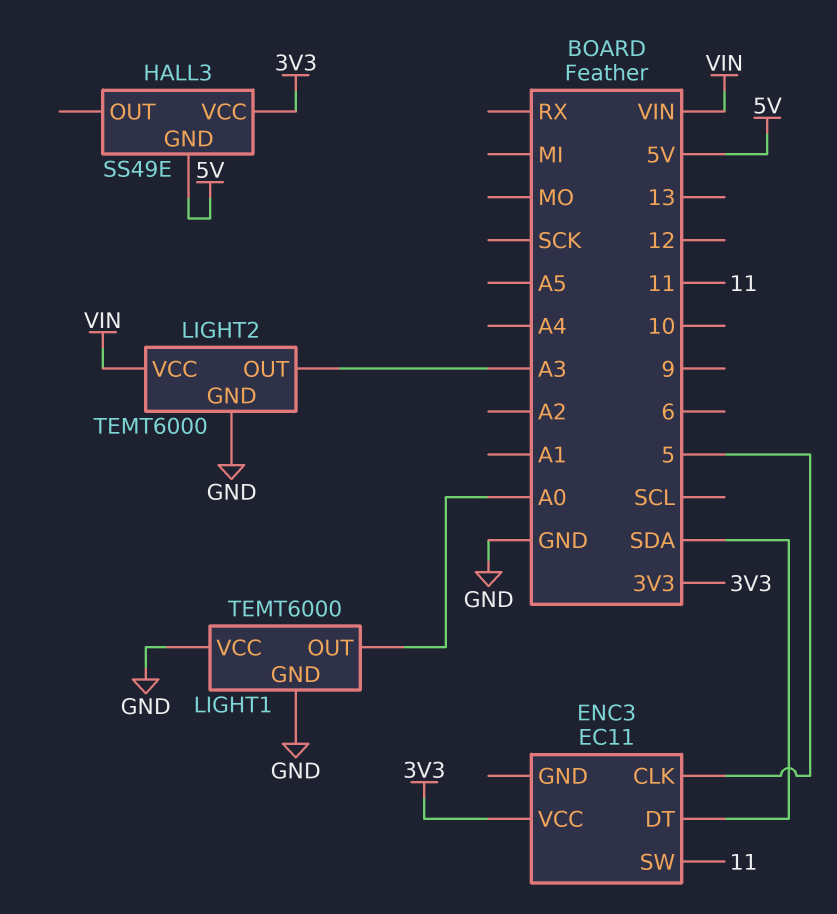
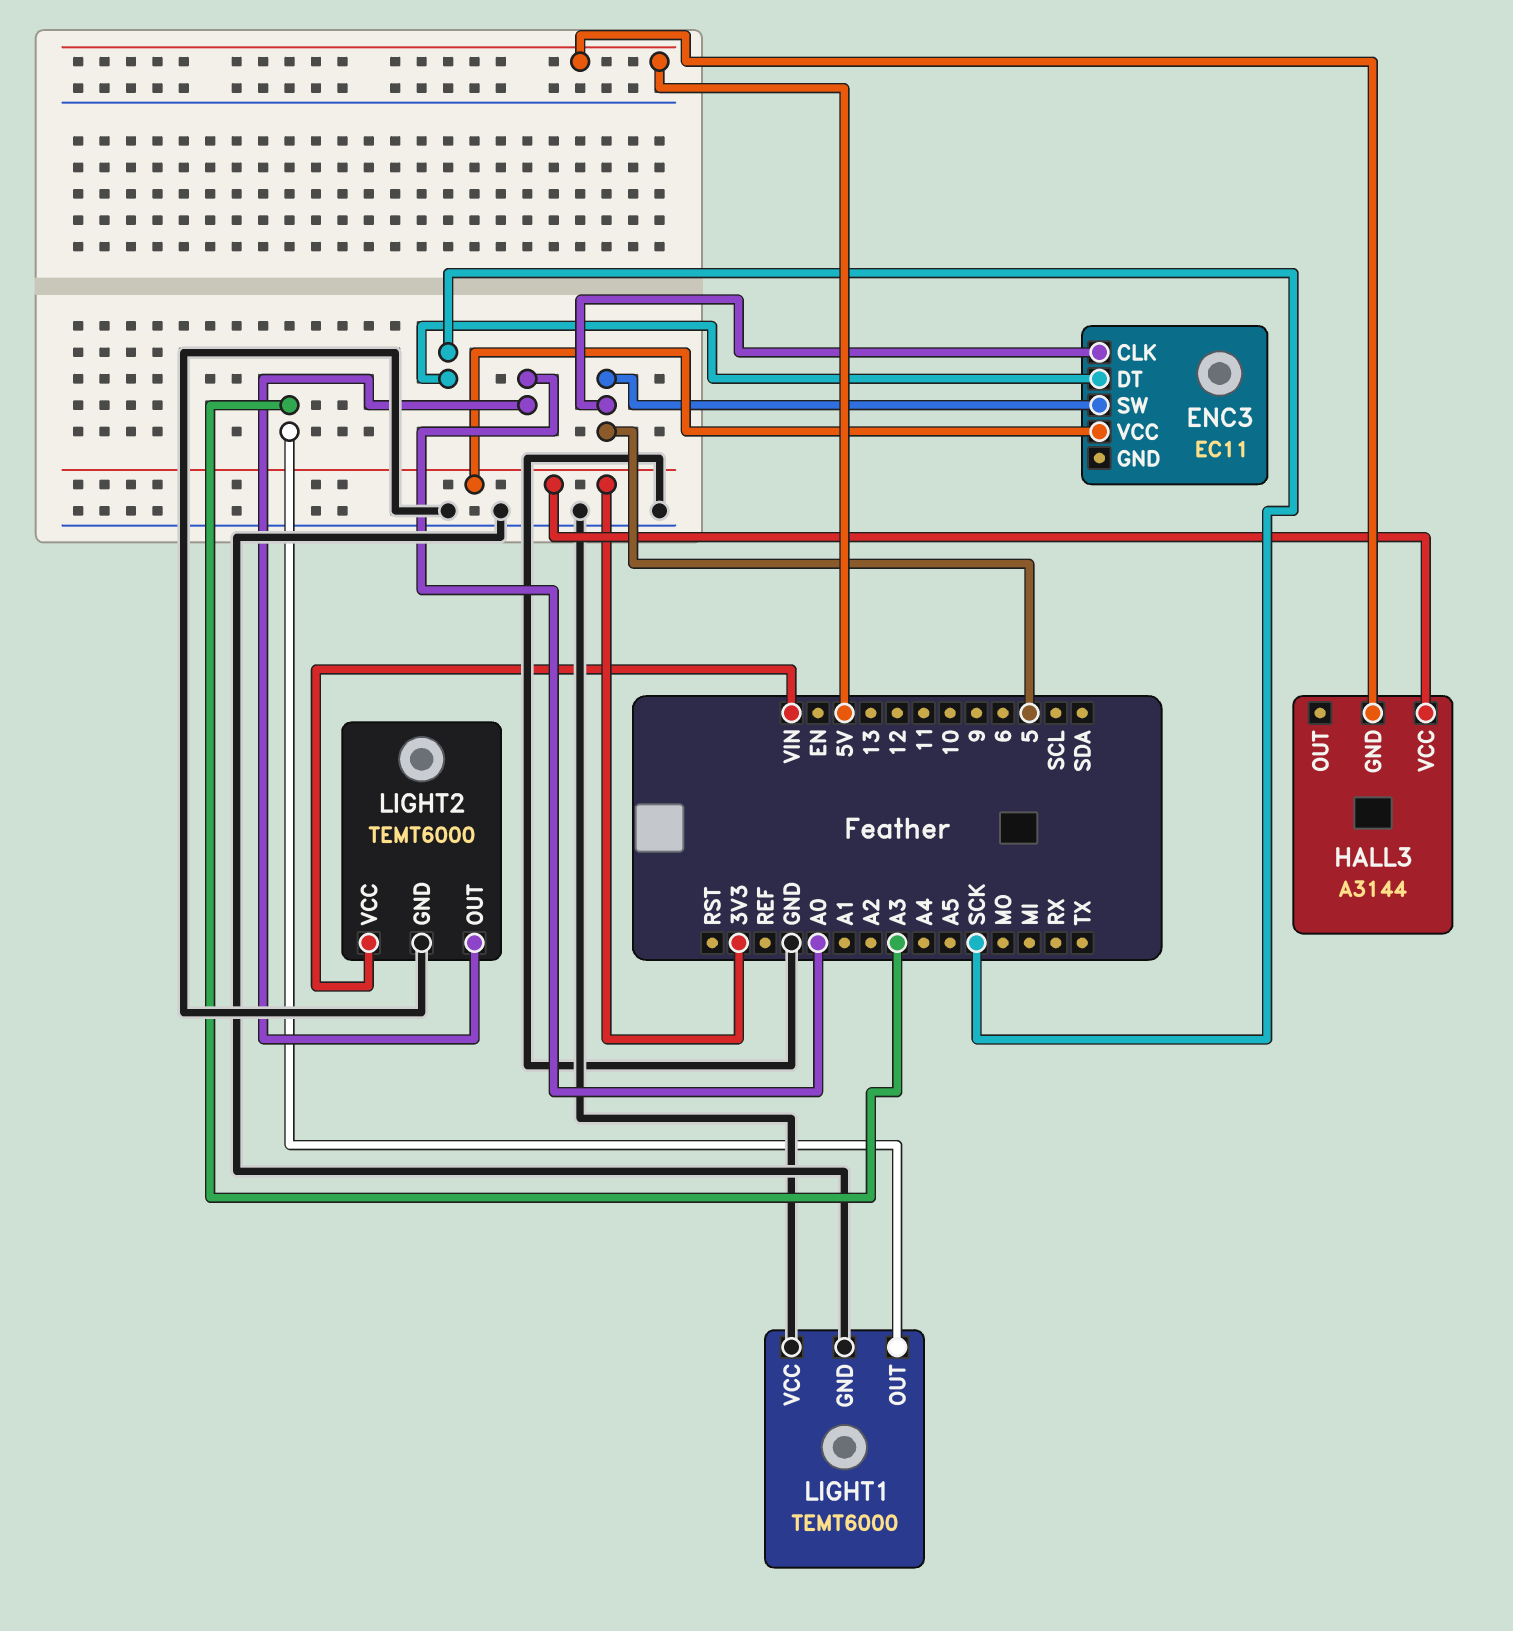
ENC3 pin DT: SDA -> SCK
ENC3 pin SW: 11 -> 5
HALL3: SS49E -> A3144
LIGHT1 pin OUT: A0 -> A3
LIGHT2 pin OUT: A3 -> A0

